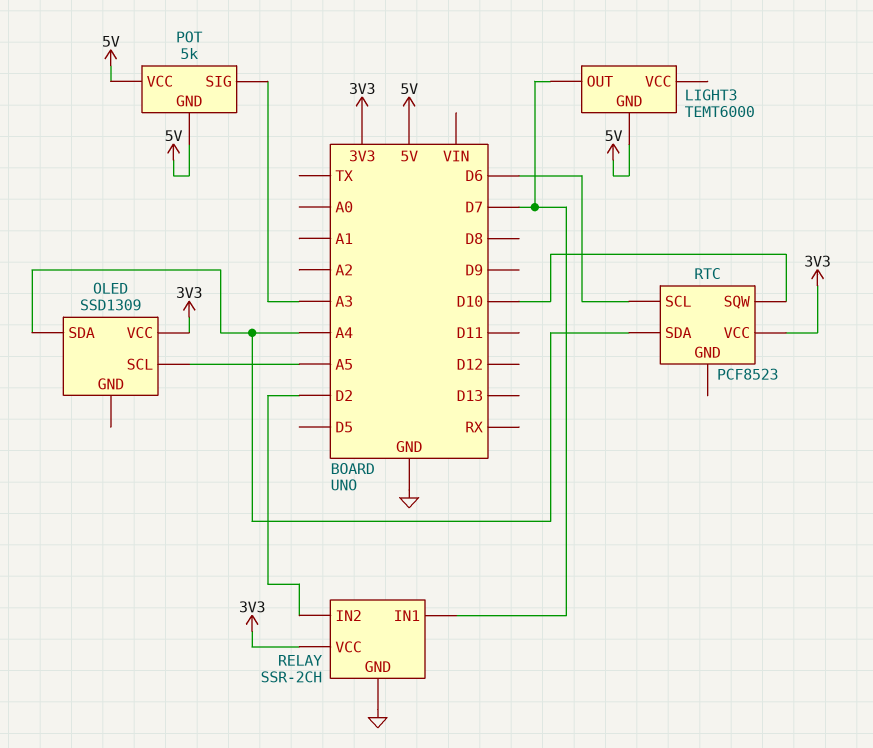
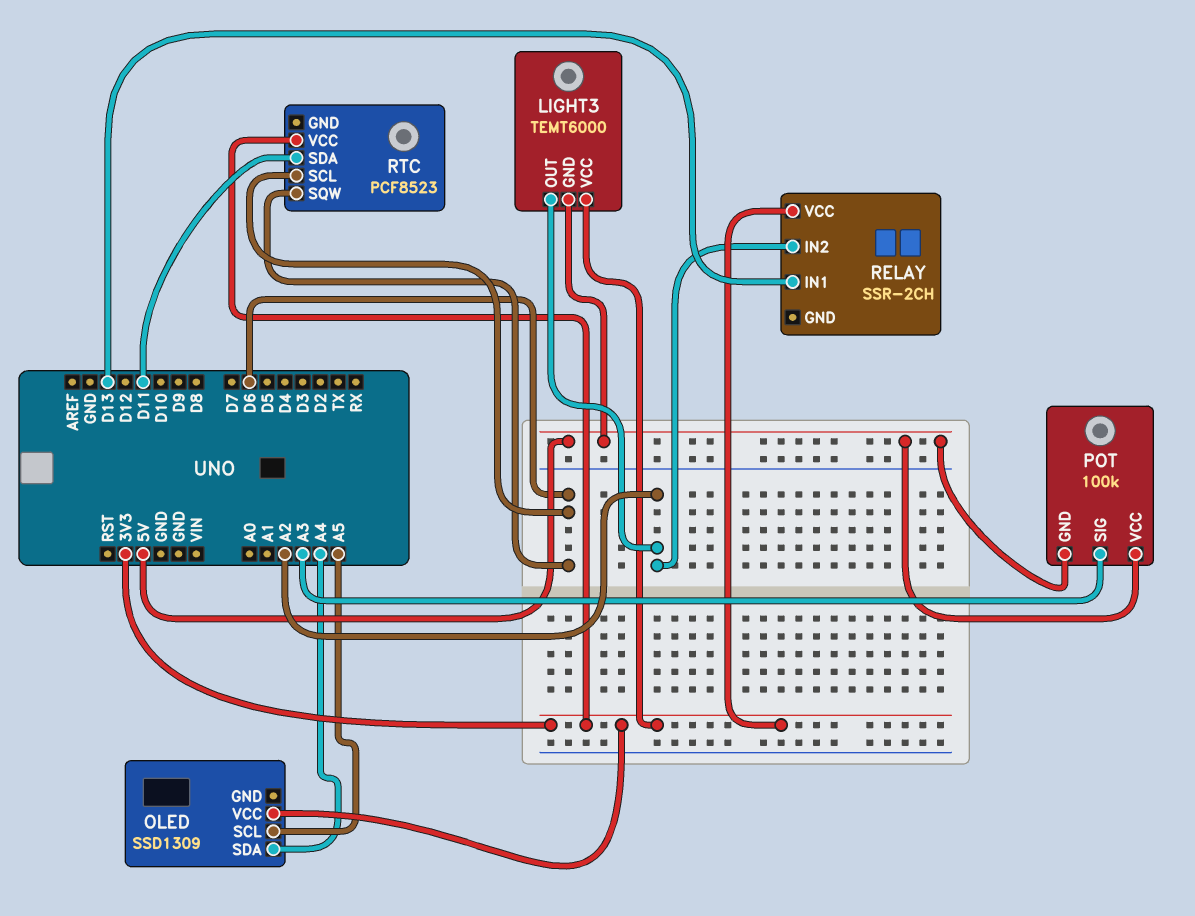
LIGHT3 pin OUT: D7 -> A2
LIGHT3 pin VCC: none -> 3V3
POT: 5k -> 100k
RELAY pin GND: GND -> none
RELAY pin IN1: D7 -> D13
RELAY pin IN2: D2 -> A2
RTC pin SDA: A4 -> D11
RTC pin SQW: D10 -> D6

